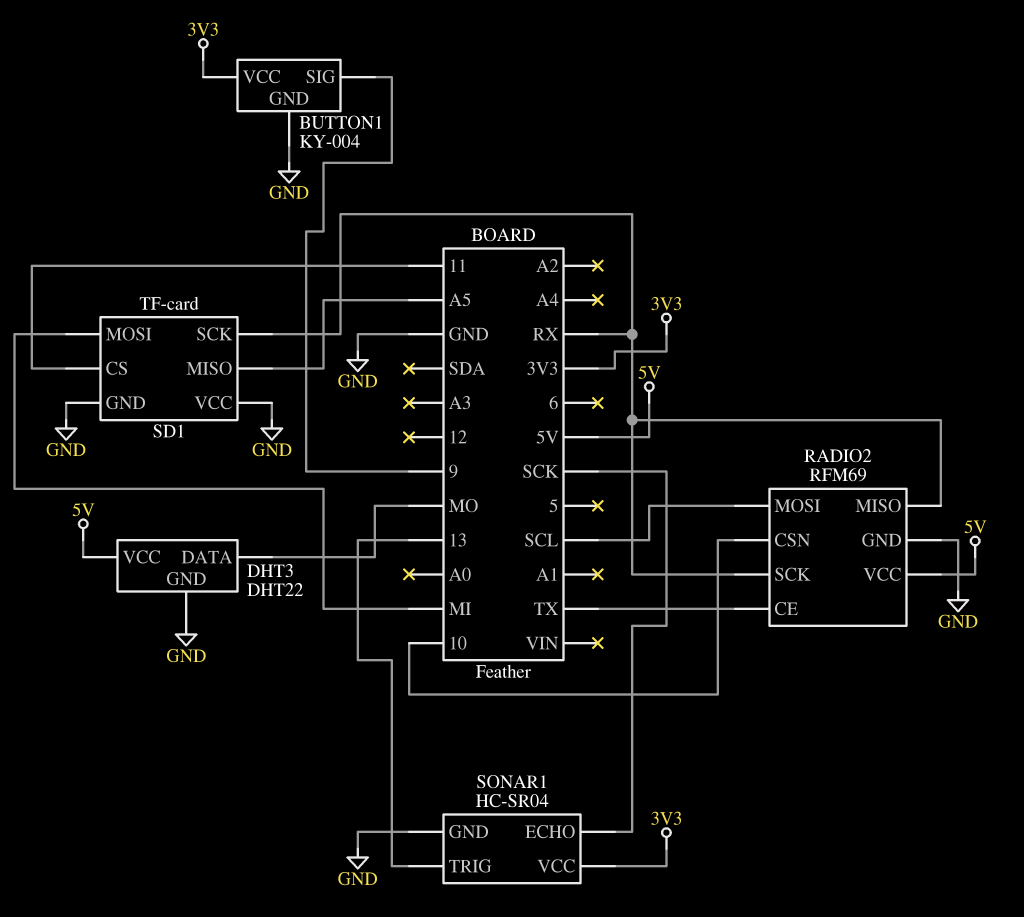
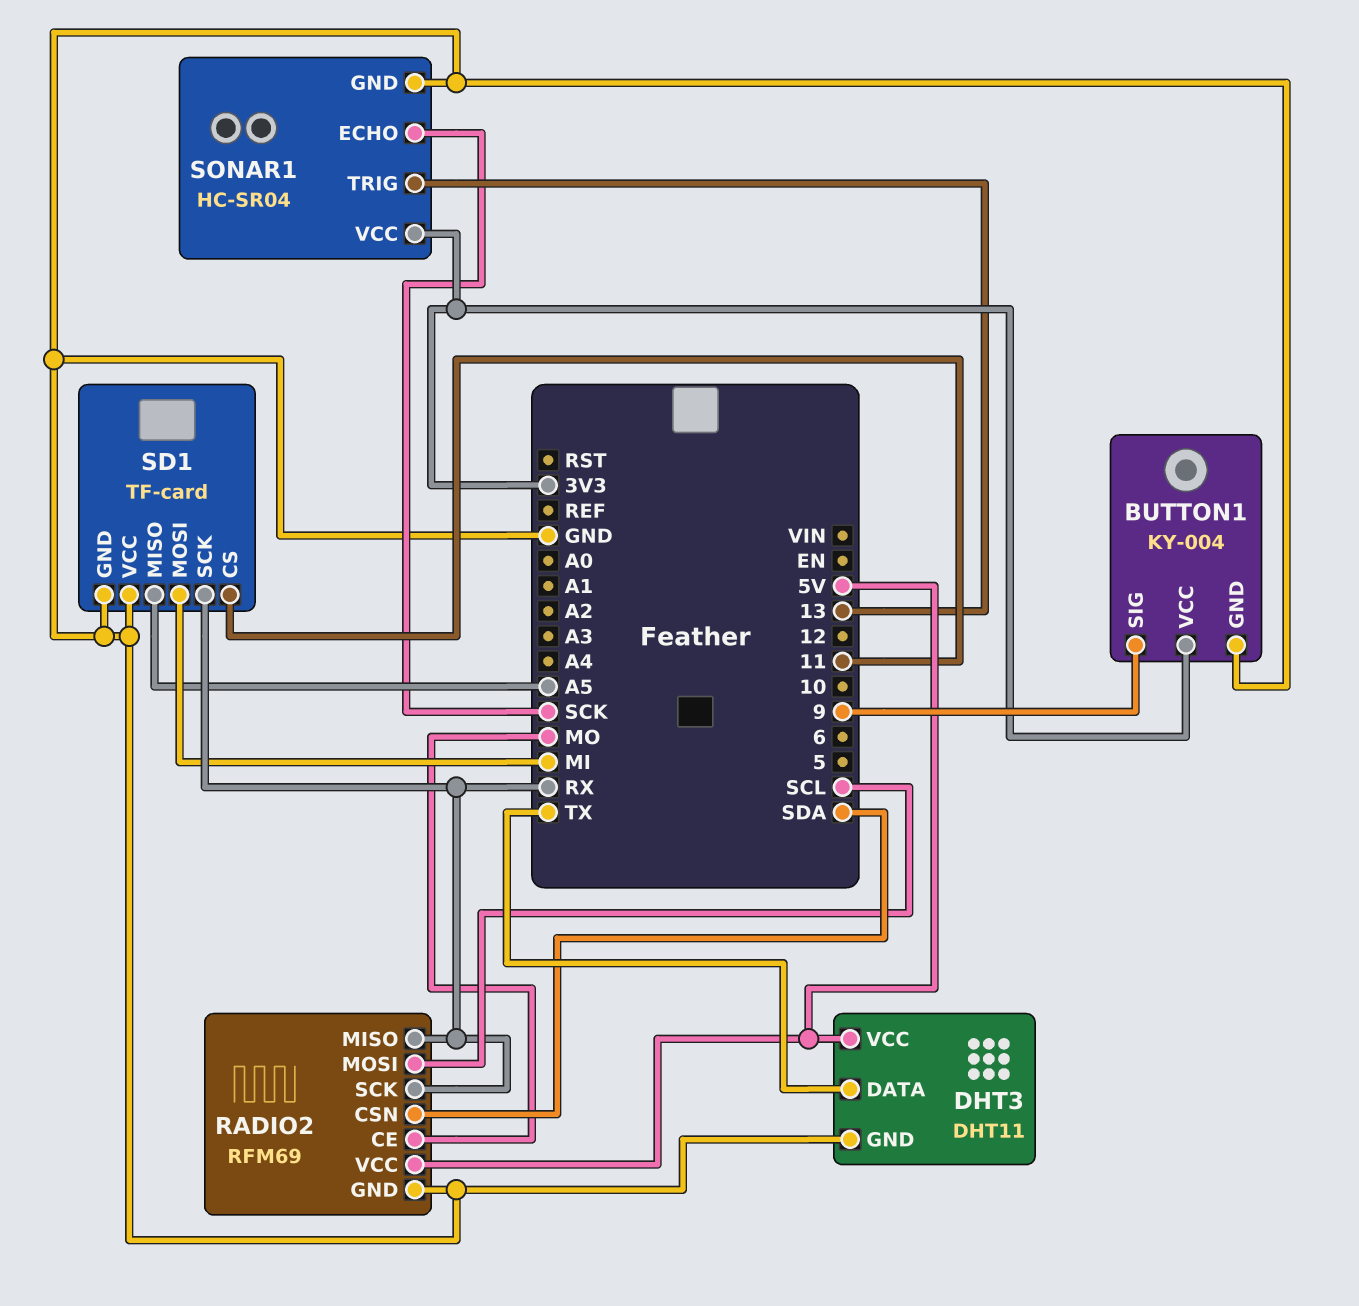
DHT3: DHT22 -> DHT11
DHT3 pin DATA: MO -> TX
RADIO2 pin CE: TX -> MO
RADIO2 pin CSN: 10 -> SDA

